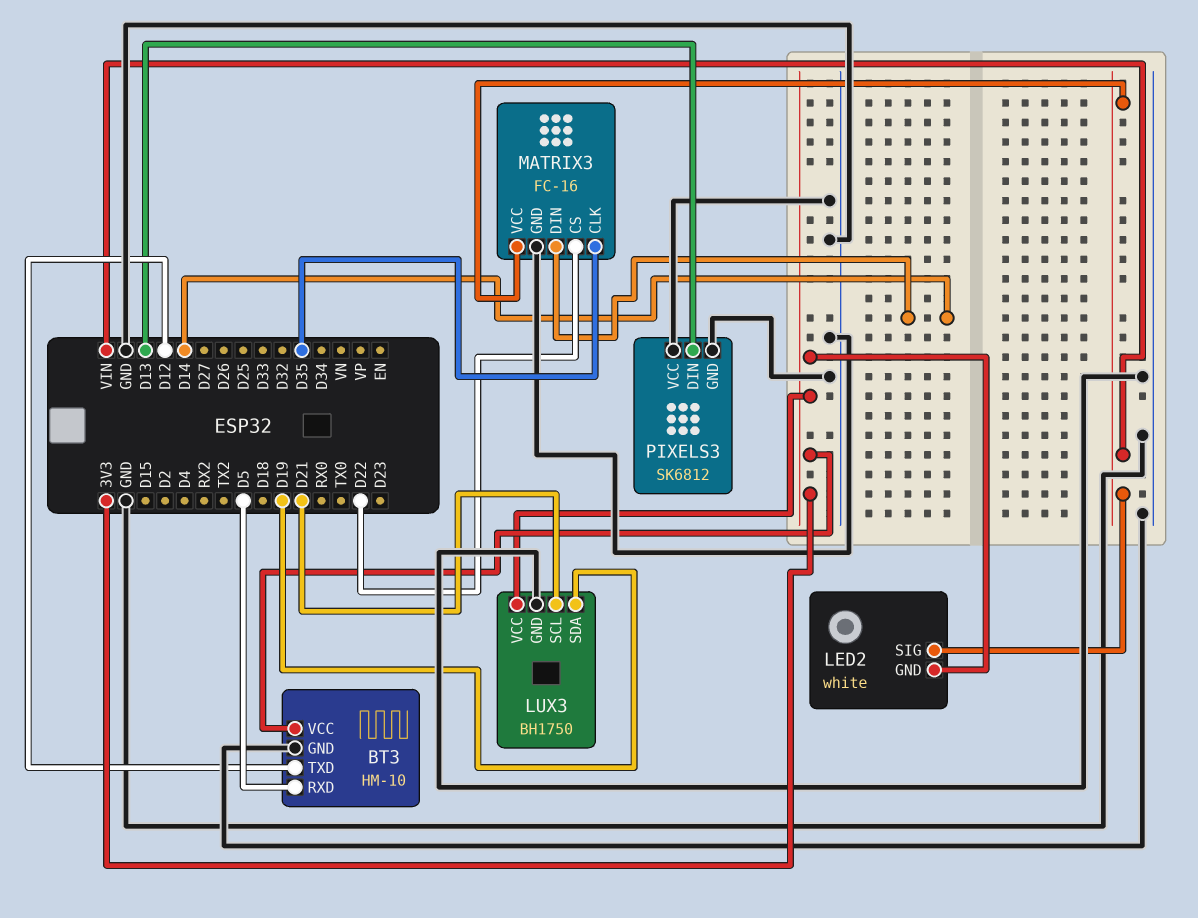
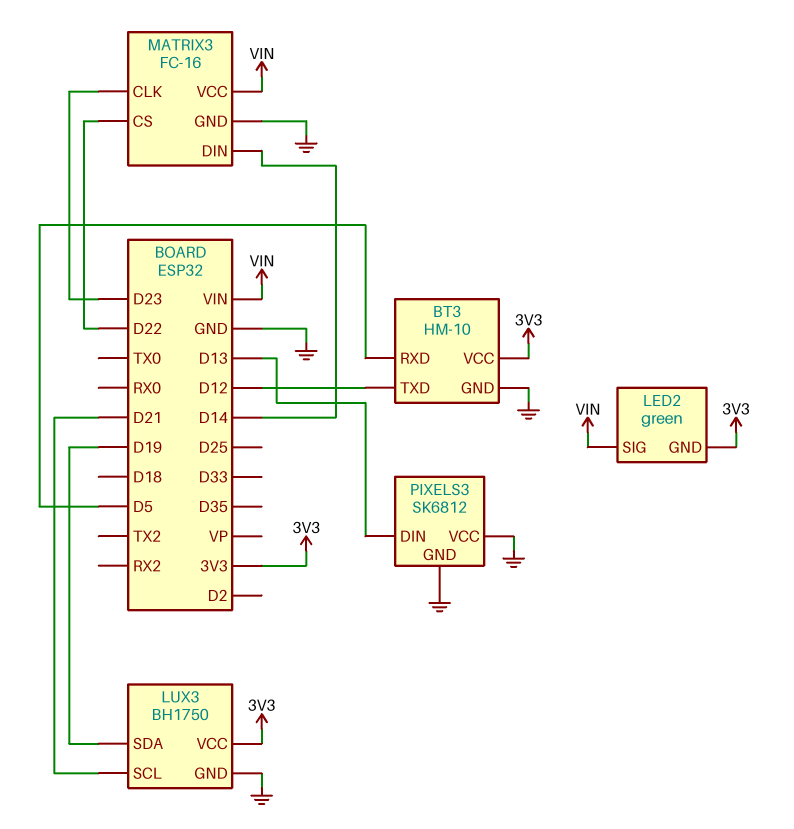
LED2: white -> green
MATRIX3 pin CLK: D35 -> D23

